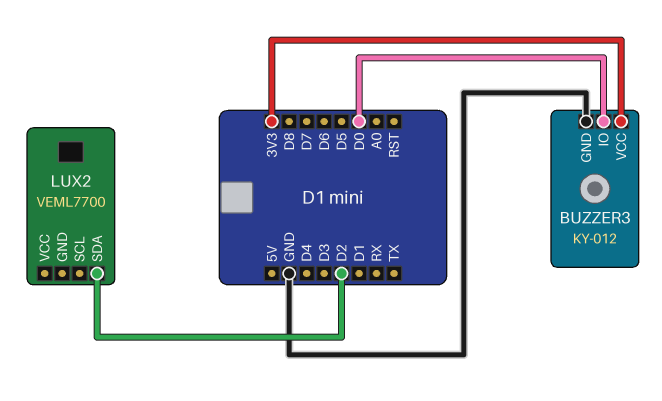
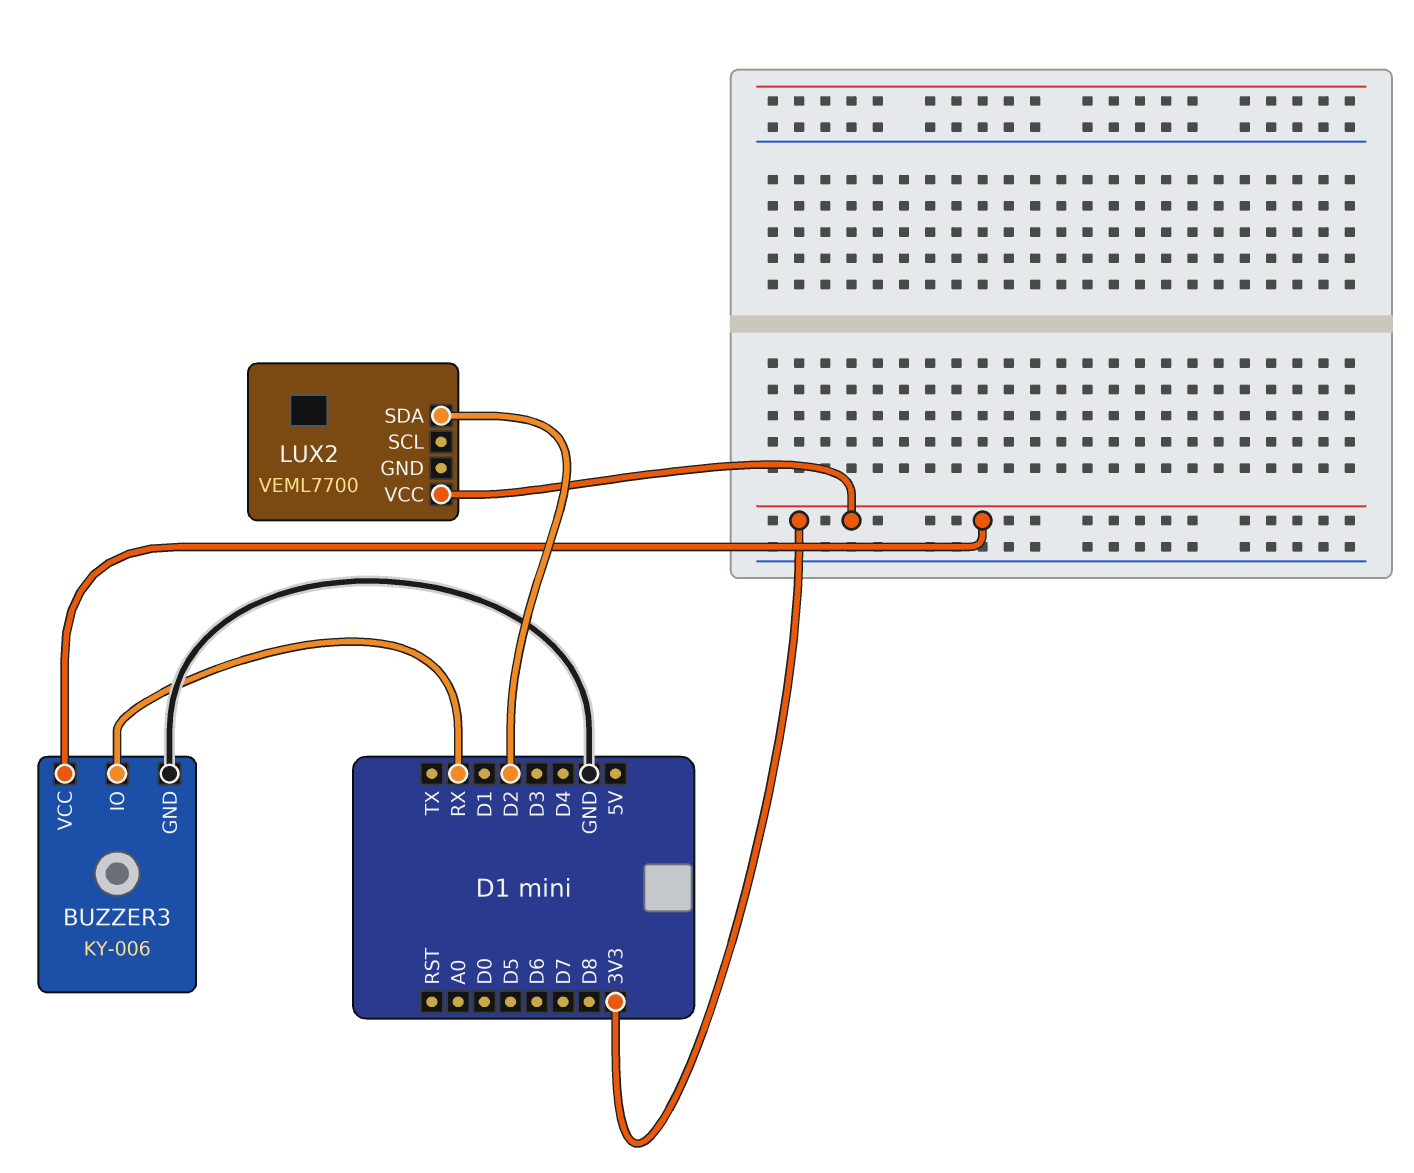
BUZZER3: KY-012 -> KY-006
BUZZER3 pin IO: D0 -> RX
LUX2 pin VCC: none -> 3V3

